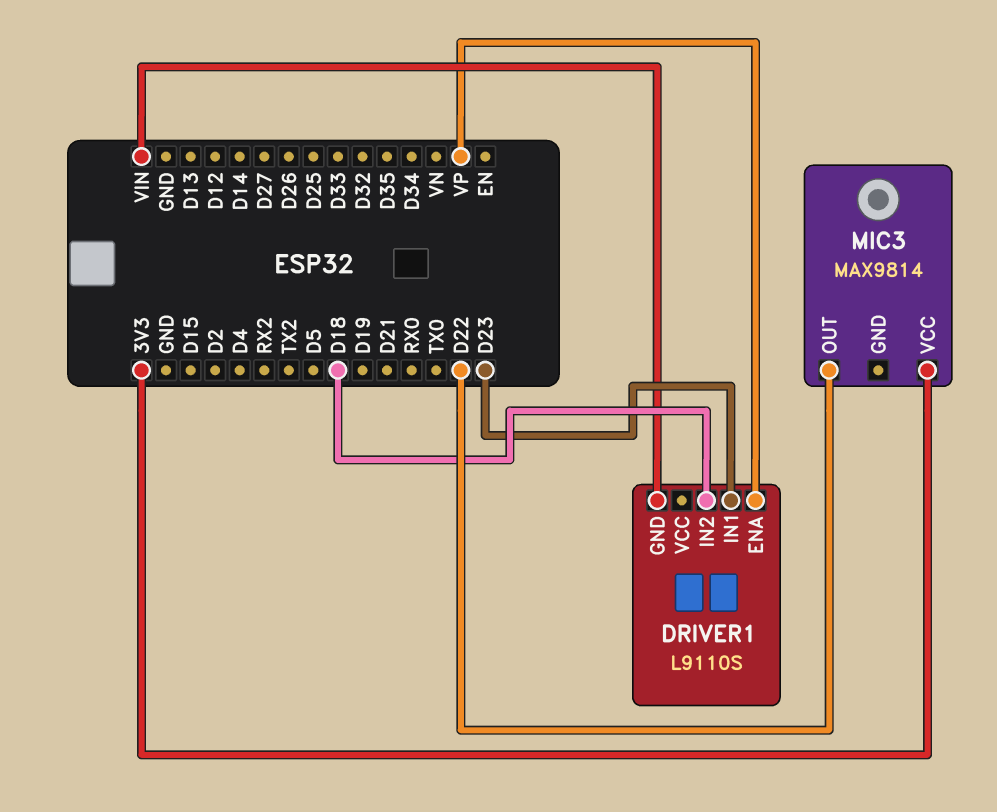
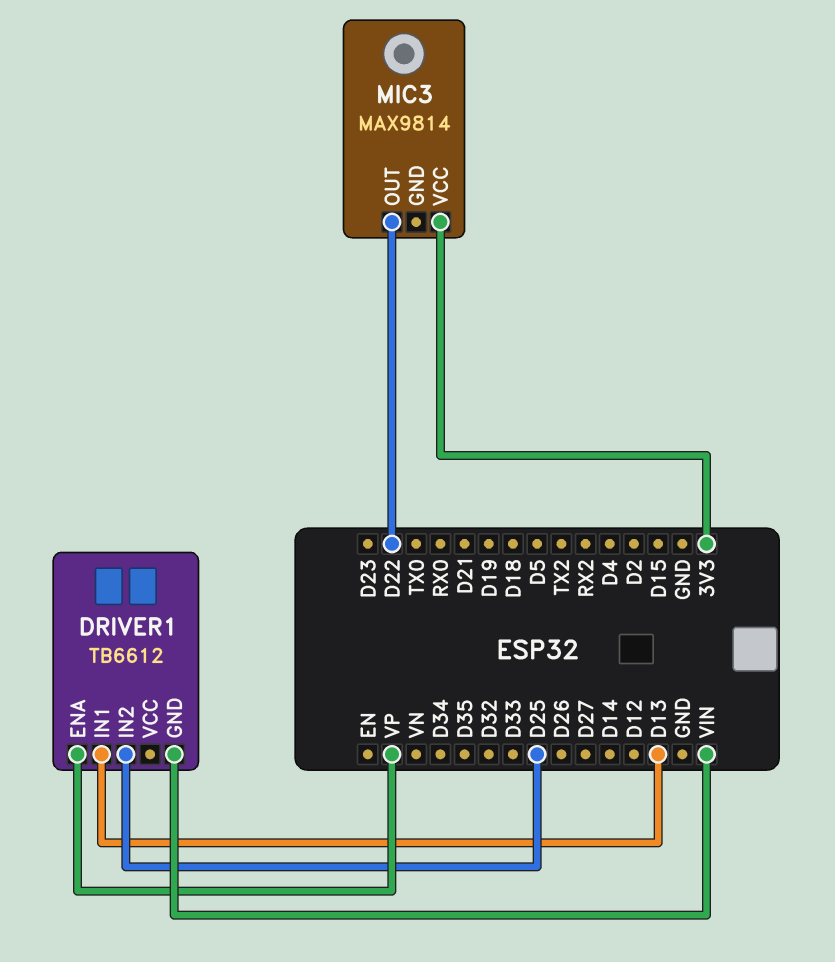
DRIVER1: L9110S -> TB6612
DRIVER1 pin IN1: D23 -> D13
DRIVER1 pin IN2: D18 -> D25

